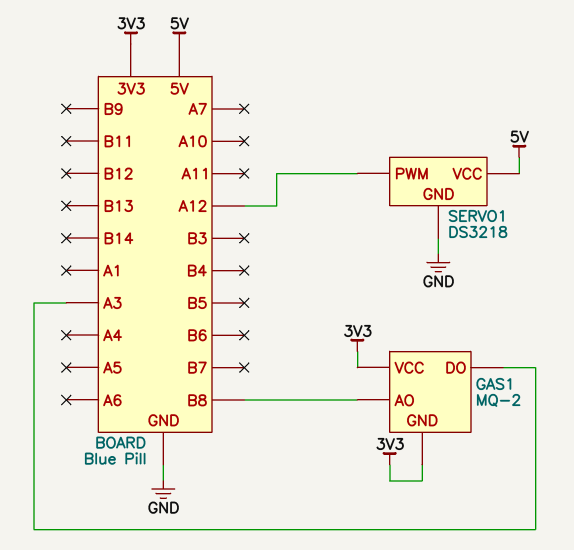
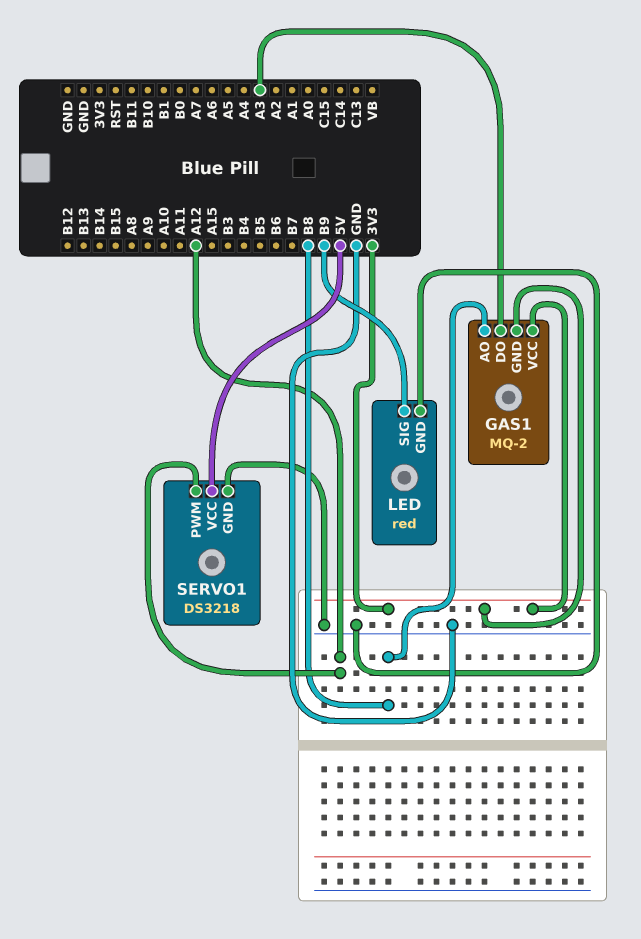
LED: none -> red
LED pin GND: none -> GND
LED pin SIG: none -> B9

